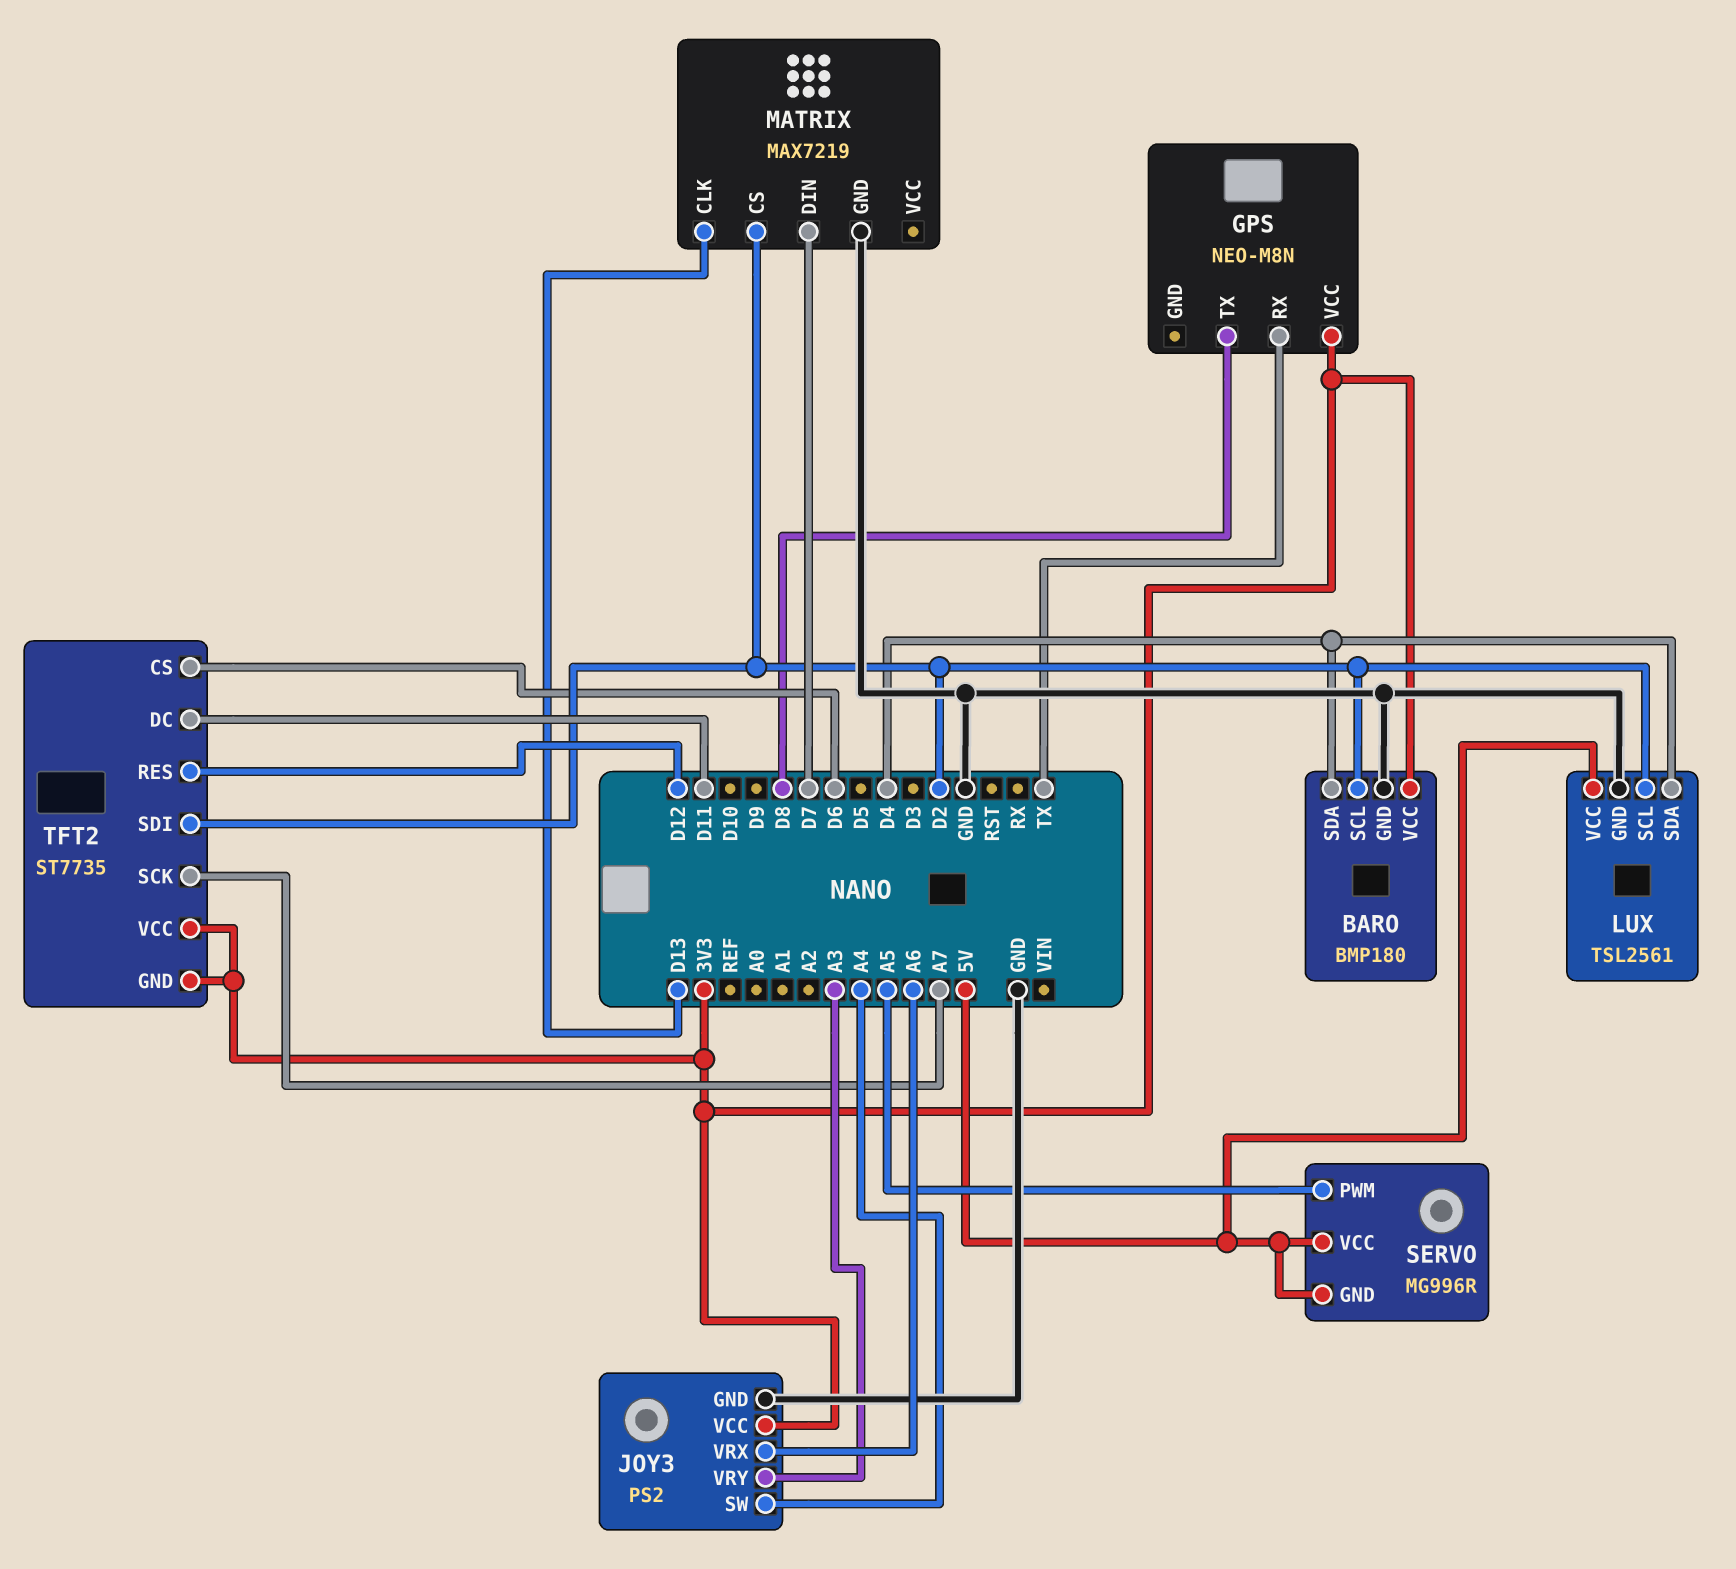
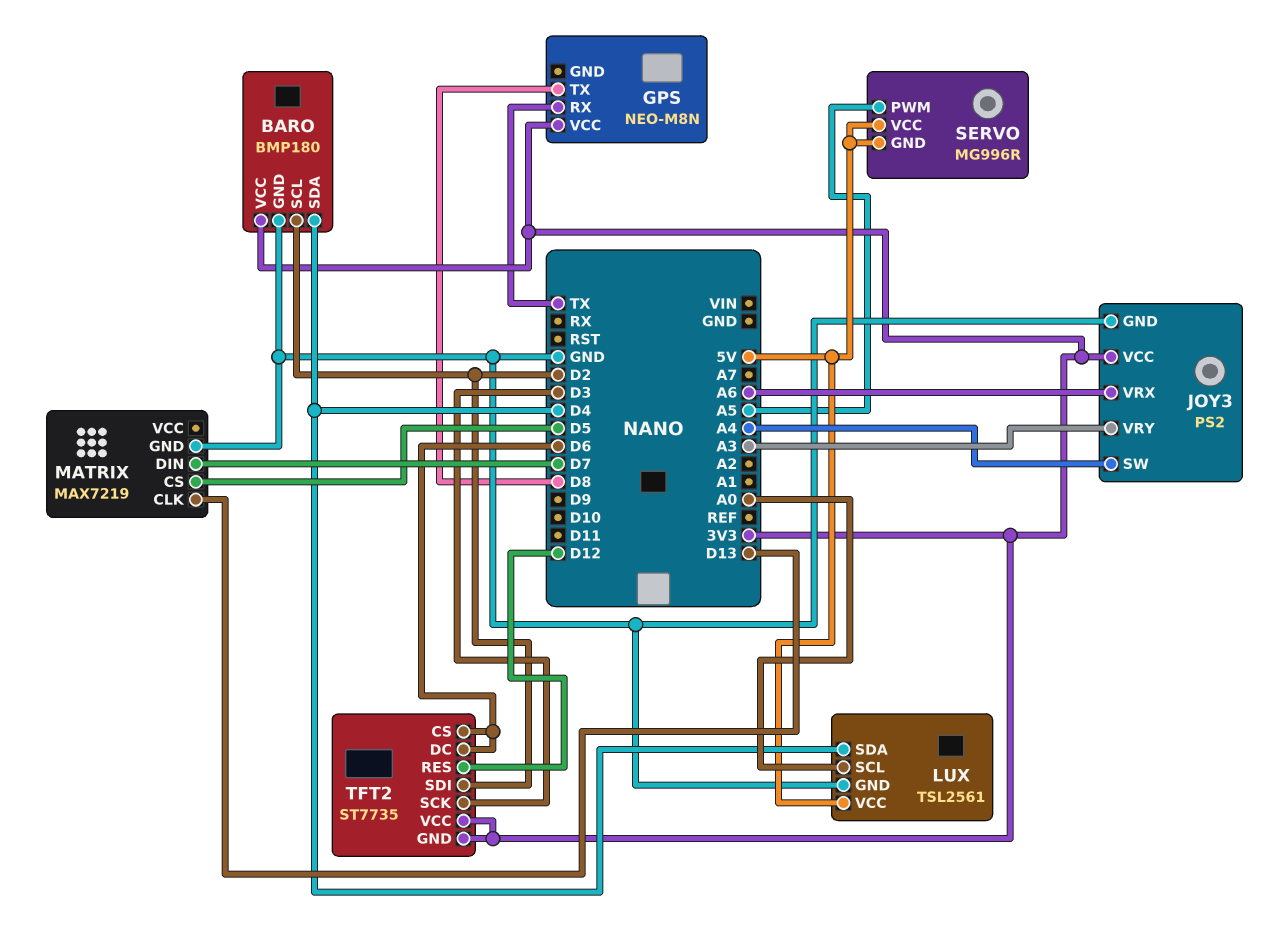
LUX pin SCL: D2 -> A0
MATRIX pin CS: D2 -> D5
TFT2 pin DC: D11 -> D6
TFT2 pin SCK: A7 -> D3

